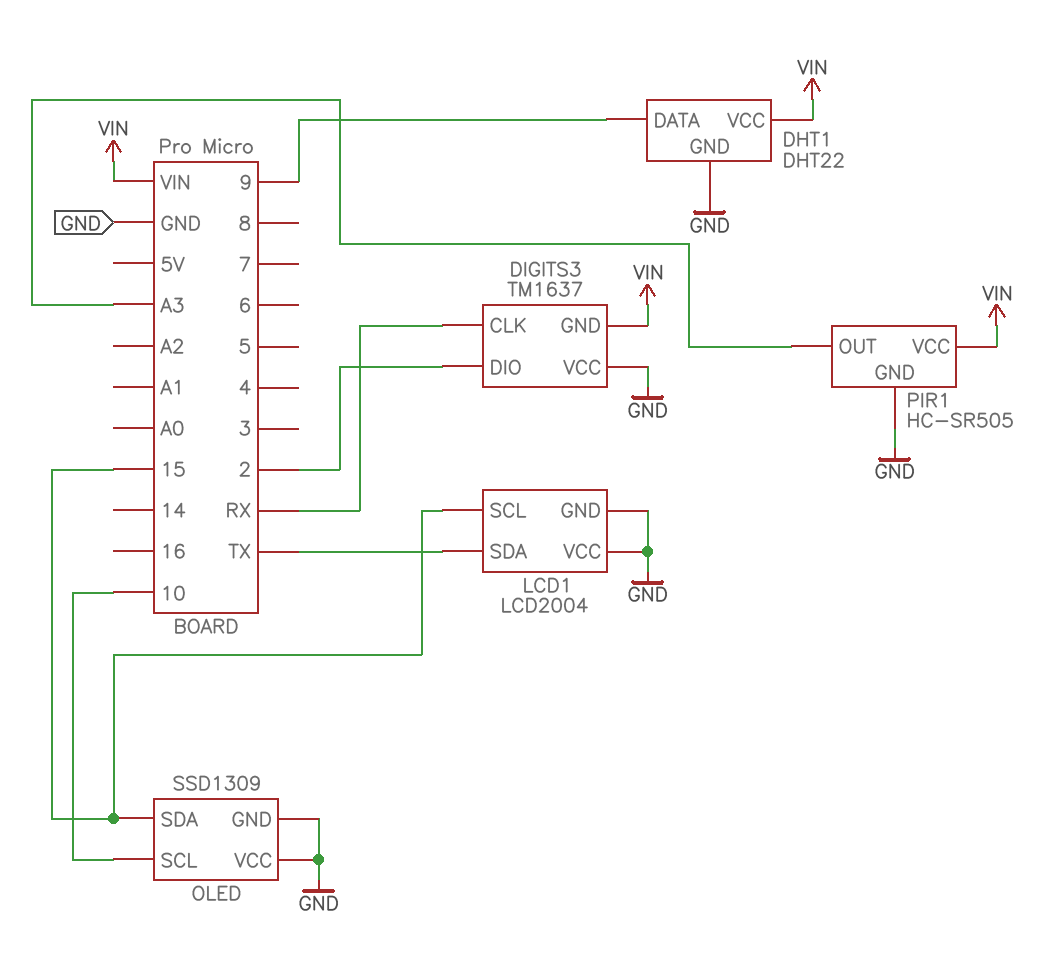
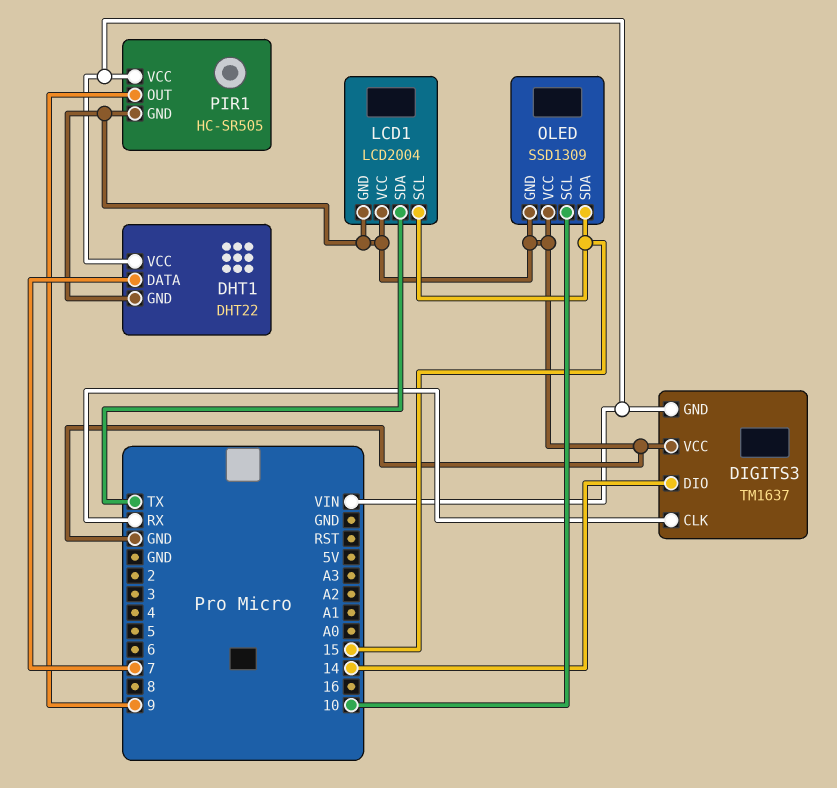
DHT1 pin DATA: 9 -> 7
DIGITS3 pin DIO: 2 -> 14
PIR1 pin OUT: A3 -> 9

